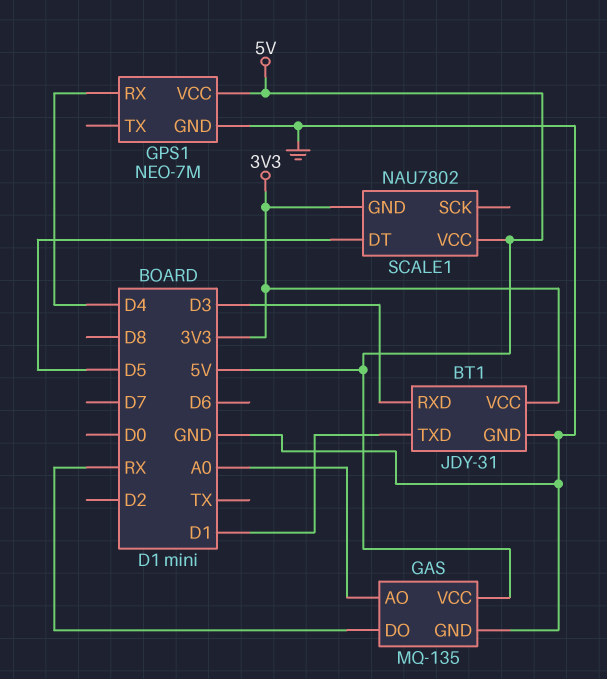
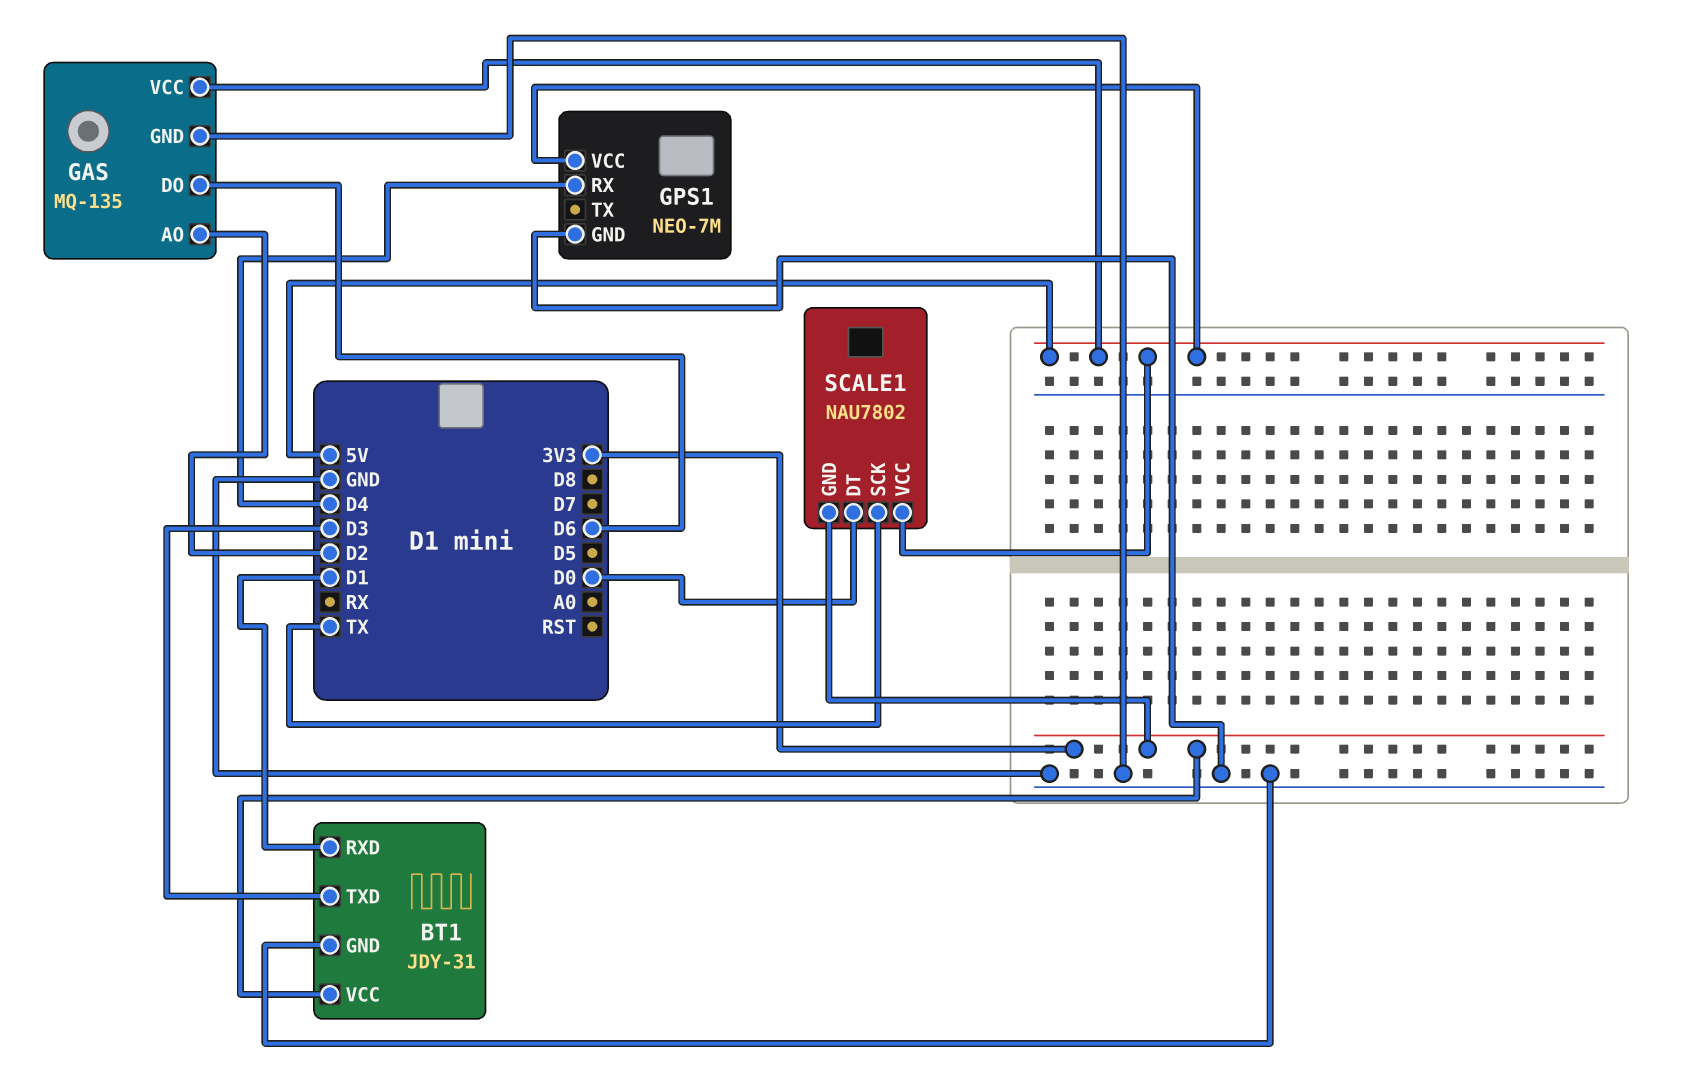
BT1 pin RXD: D3 -> D1
BT1 pin TXD: D1 -> D3
GAS pin AO: A0 -> D2
GAS pin DO: RX -> D6
SCALE1 pin DT: D5 -> D0
SCALE1 pin SCK: none -> TX

